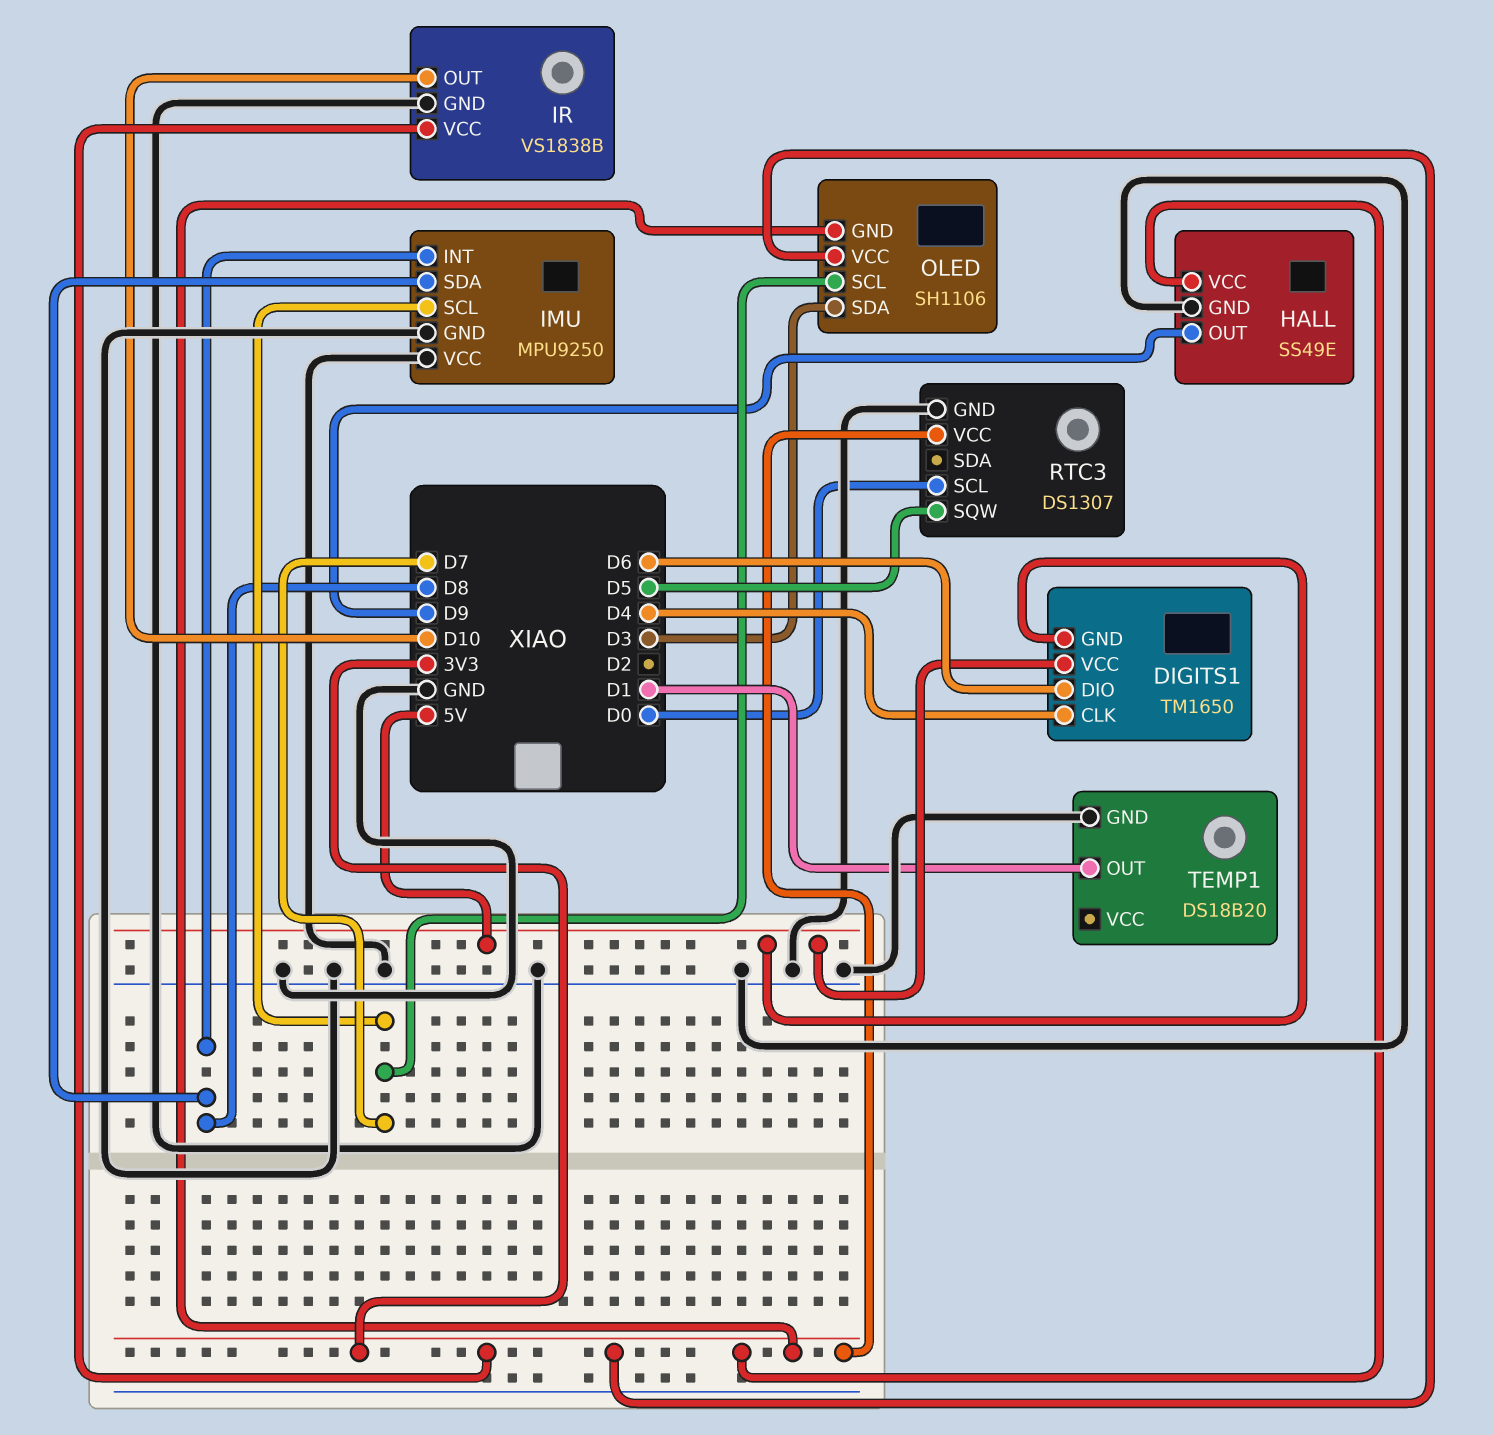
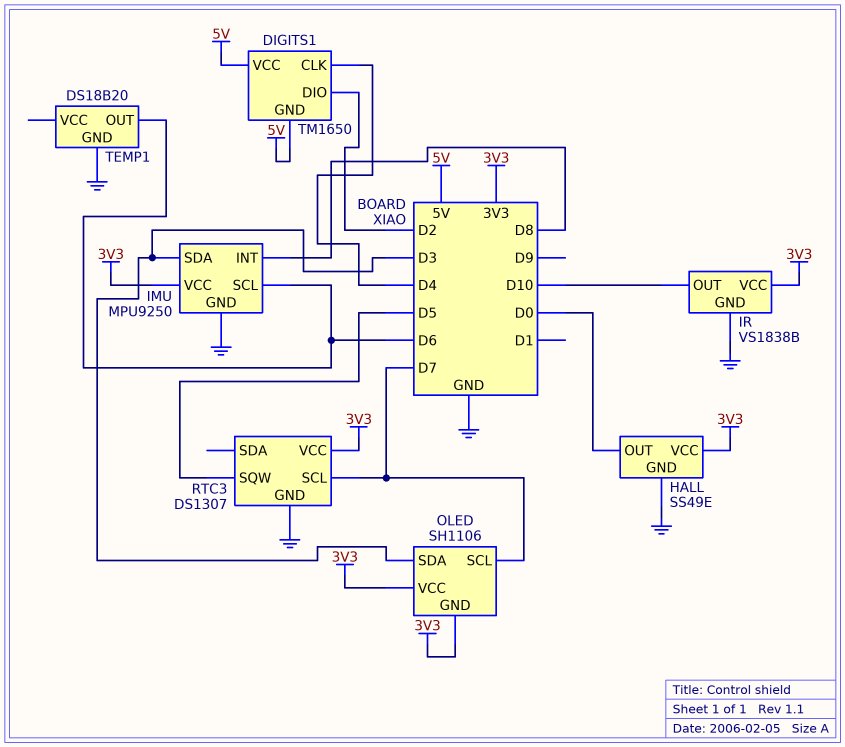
DIGITS1 pin DIO: D6 -> D2
HALL pin OUT: D9 -> D0
IMU pin SCL: D7 -> D6
IMU pin SDA: D8 -> D3
IMU pin VCC: GND -> 3V3
RTC3 pin SCL: D0 -> D7
TEMP1 pin OUT: D1 -> D6

